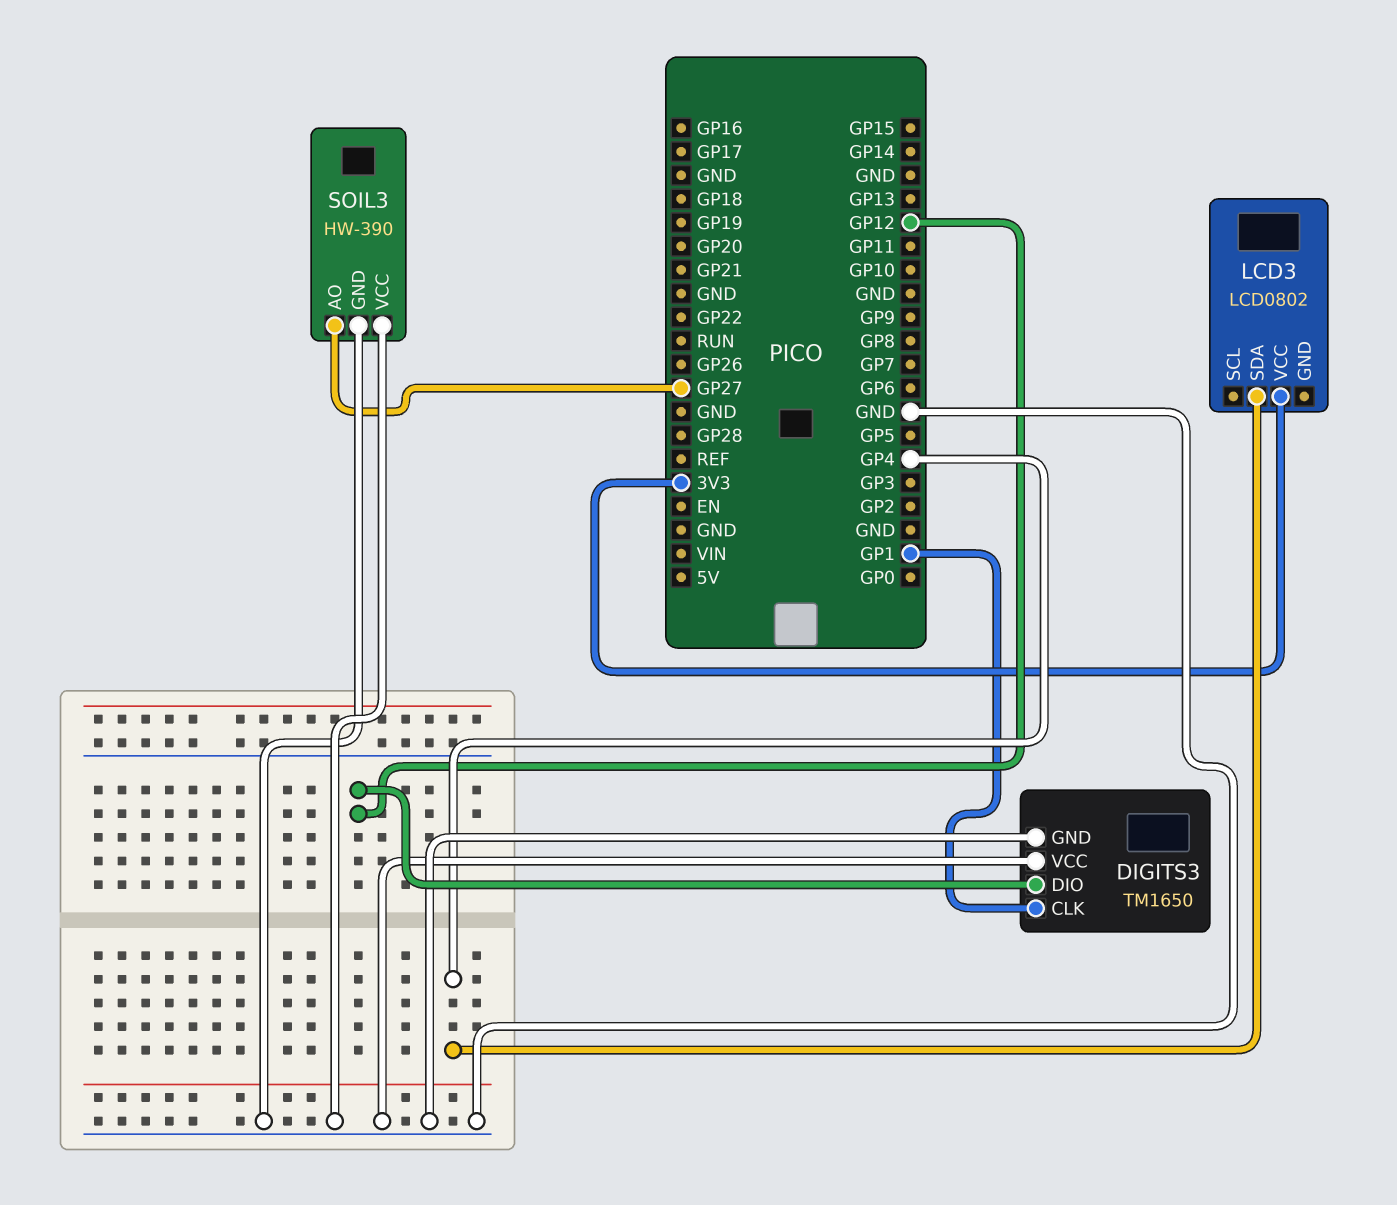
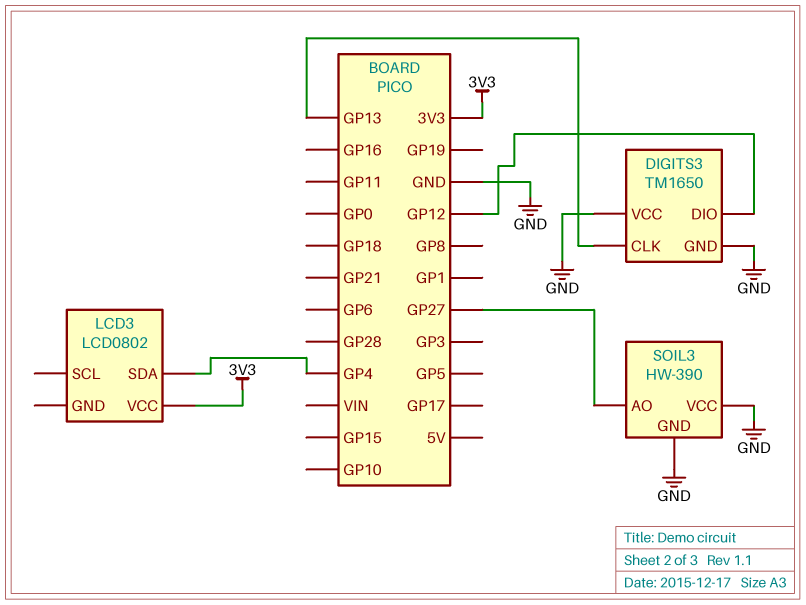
DIGITS3 pin CLK: GP1 -> GP13

